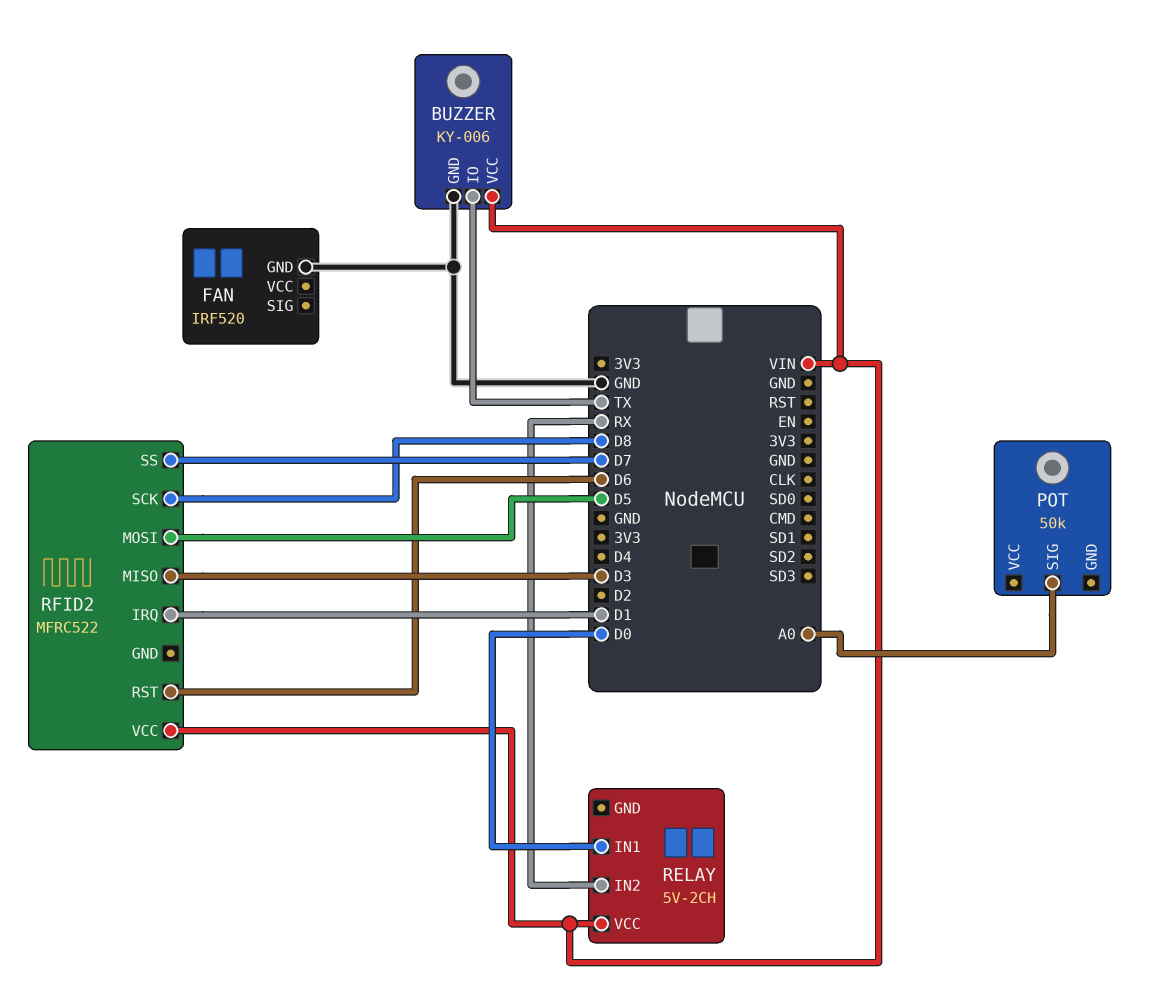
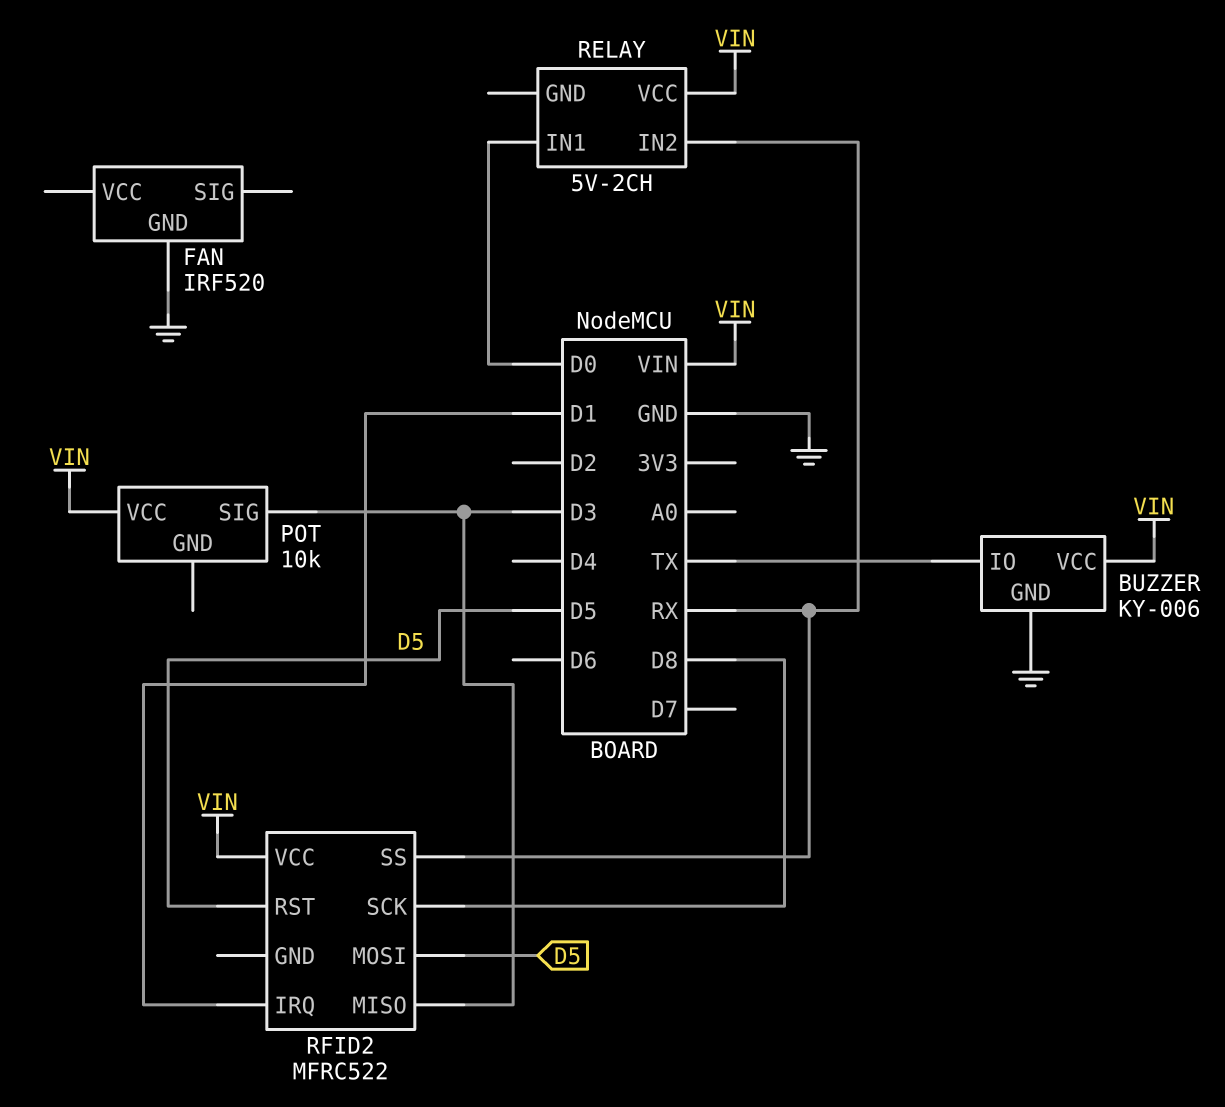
POT: 50k -> 10k
POT pin SIG: A0 -> D3
POT pin VCC: none -> VIN
RFID2 pin RST: D6 -> D5
RFID2 pin SS: D7 -> RX

